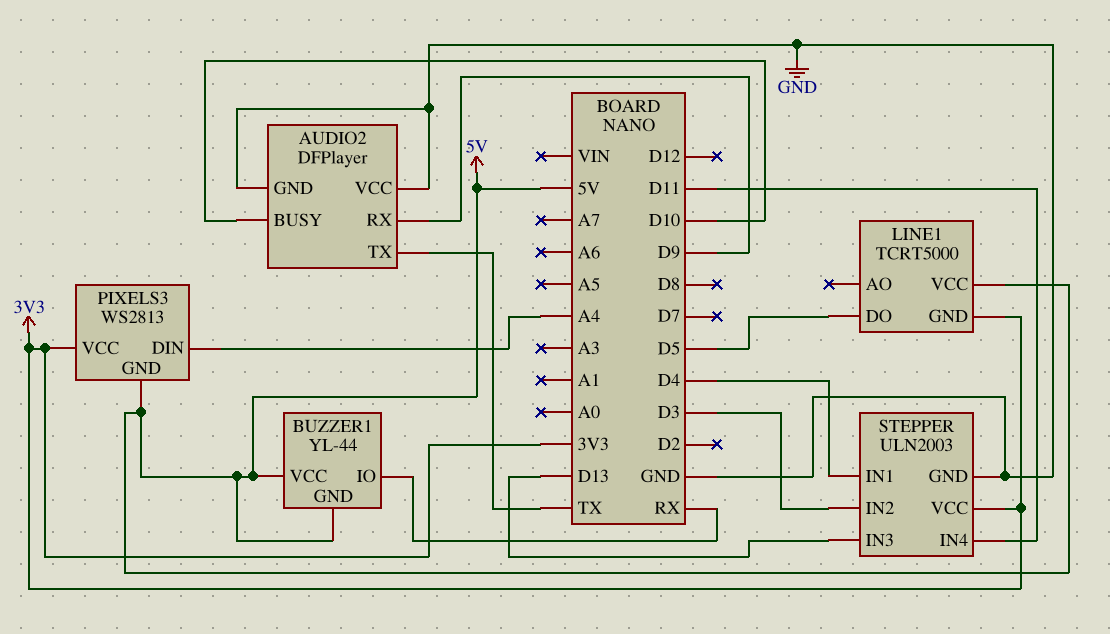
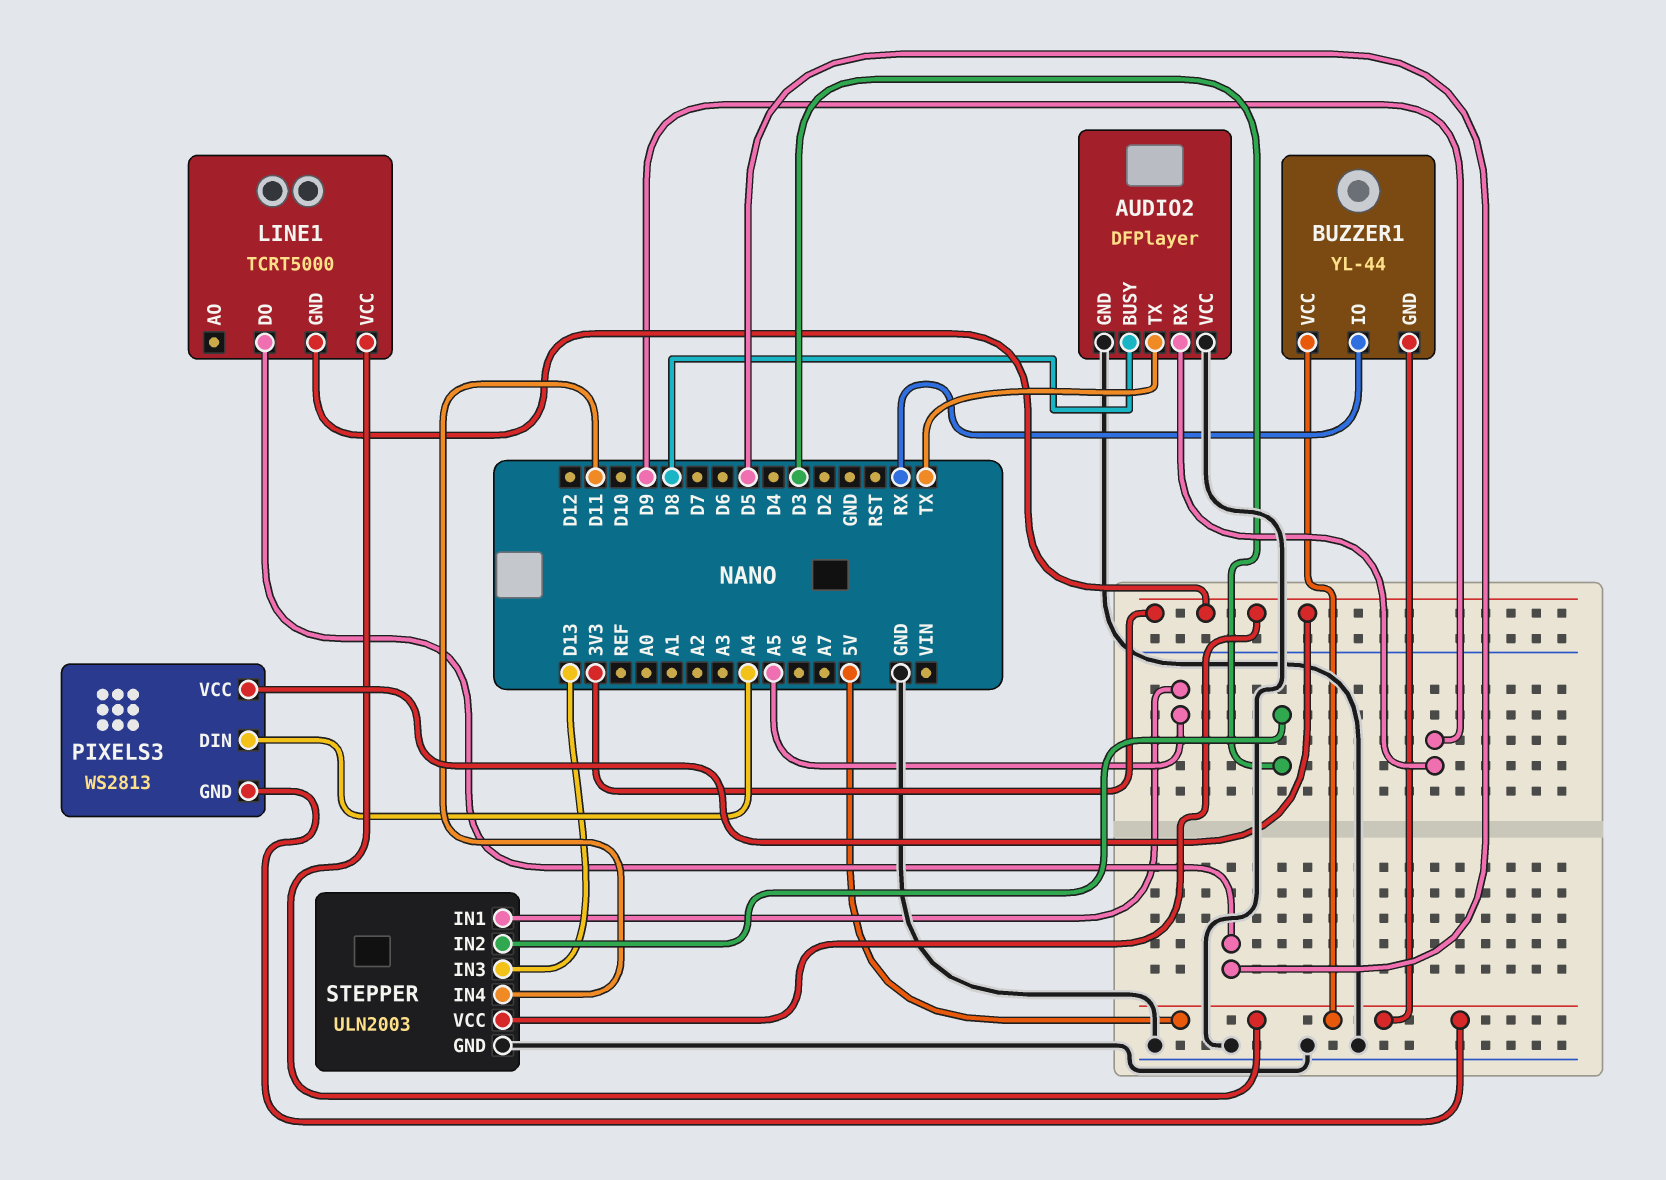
AUDIO2 pin BUSY: D10 -> D8
STEPPER pin IN1: D4 -> A5

